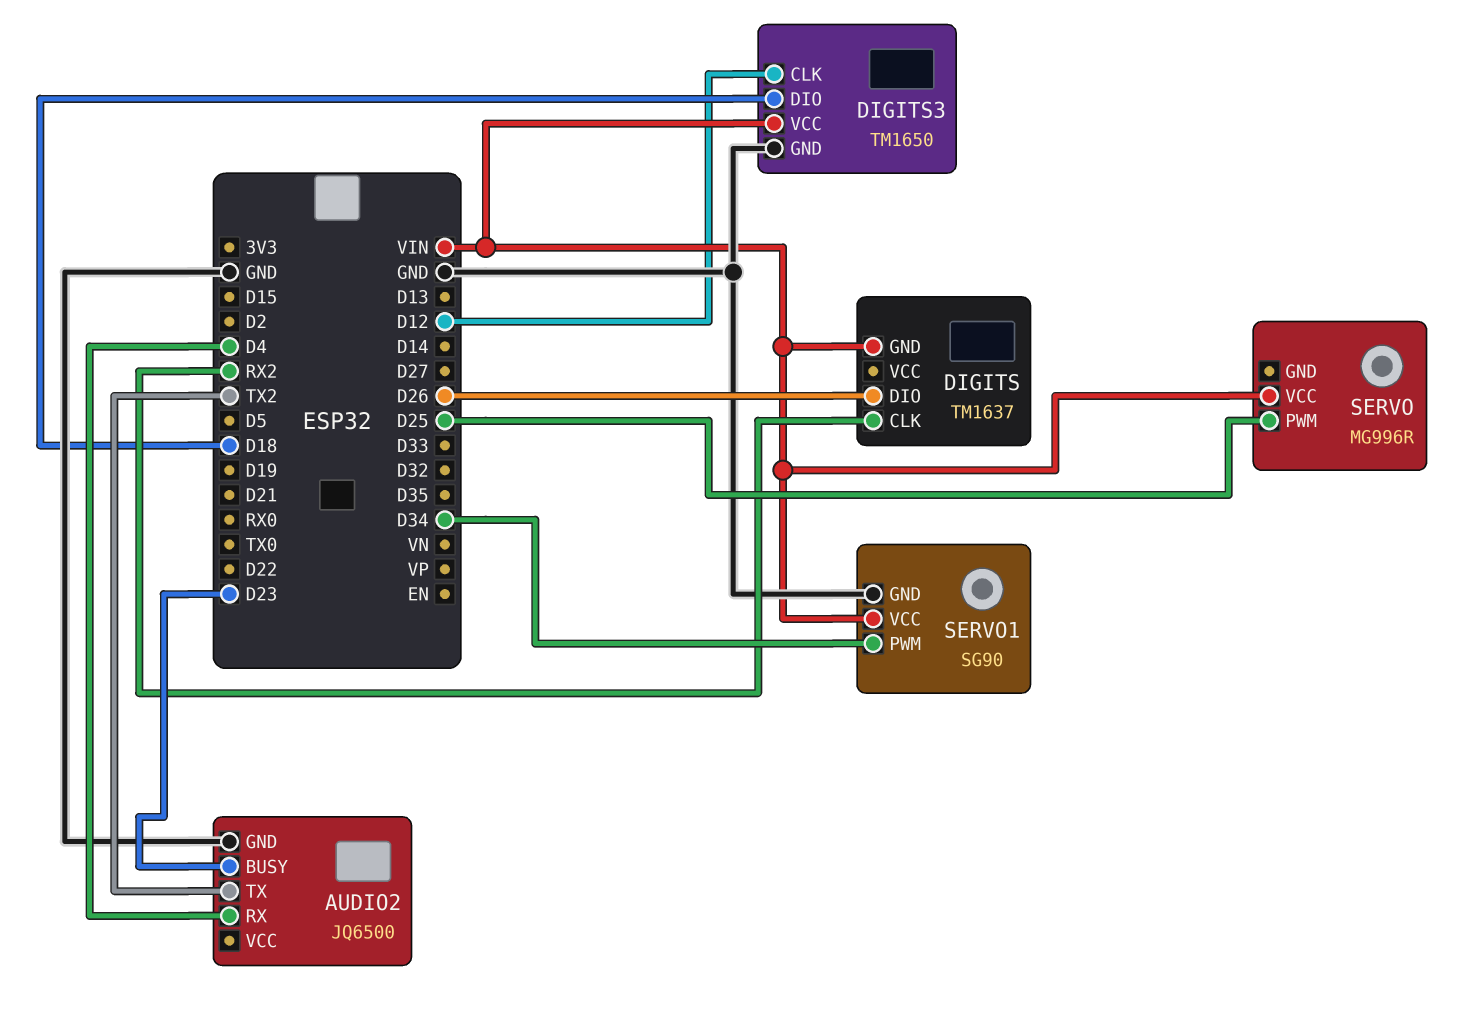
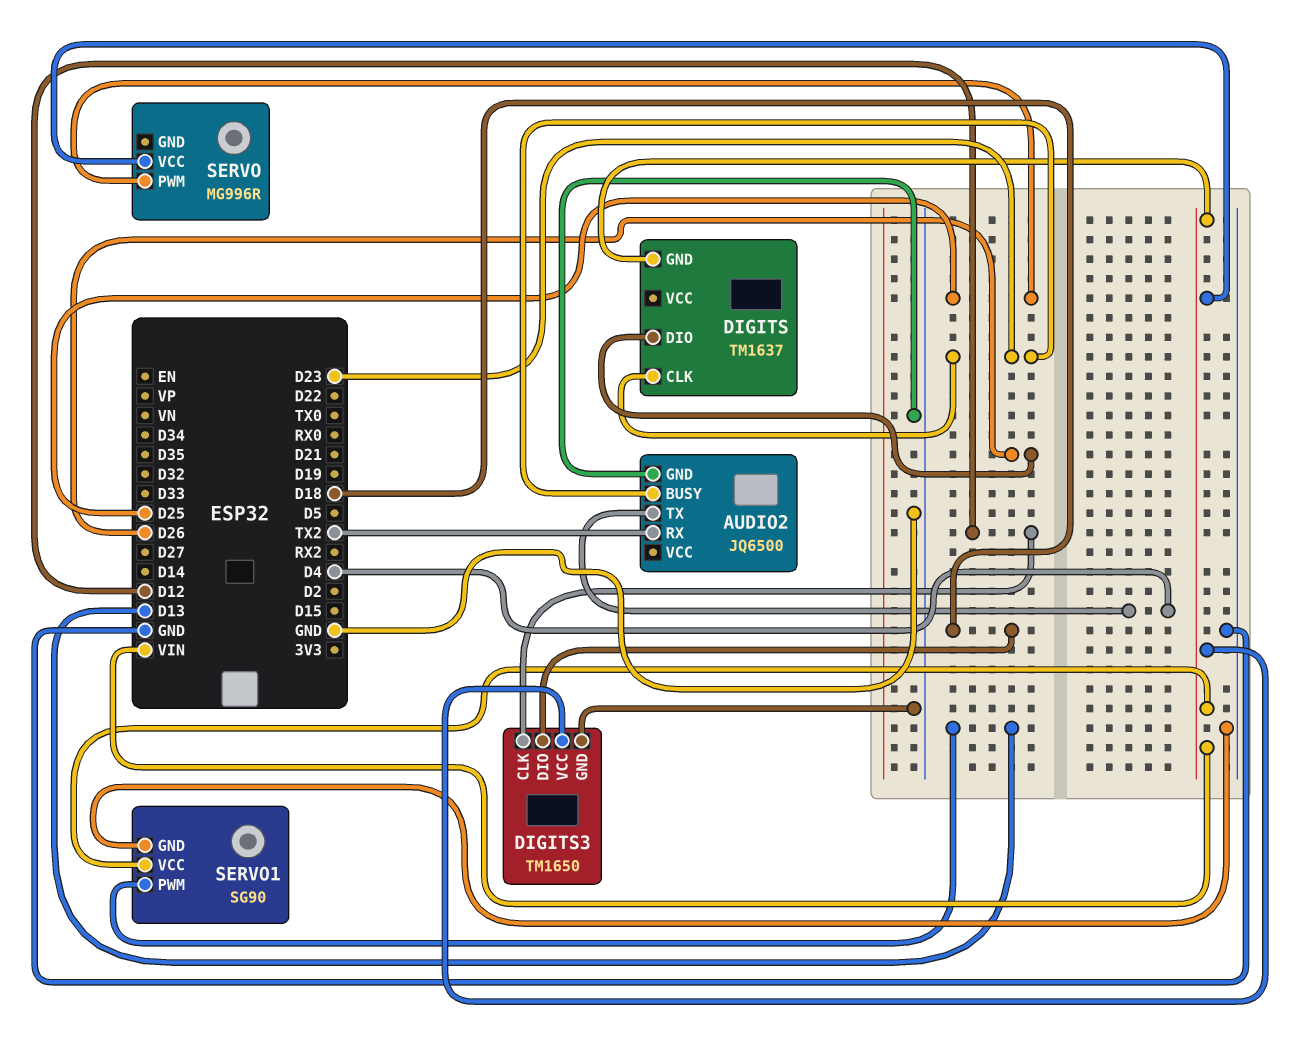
AUDIO2 pin RX: D4 -> TX2
AUDIO2 pin TX: TX2 -> D4
DIGITS pin CLK: RX2 -> D23
SERVO1 pin PWM: D34 -> D13

